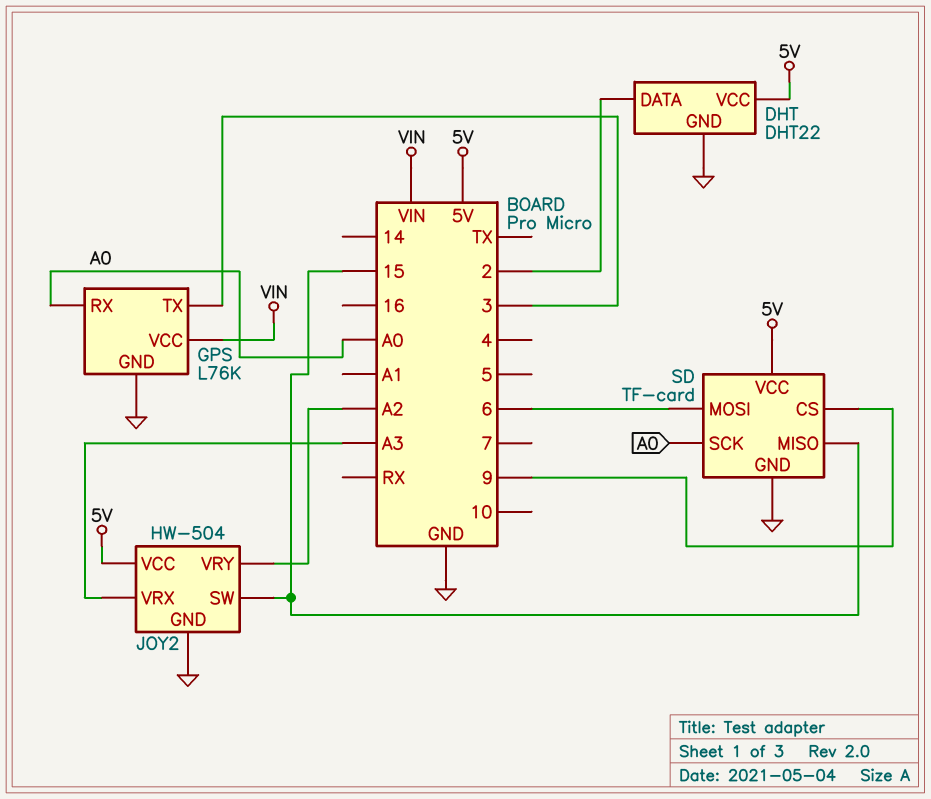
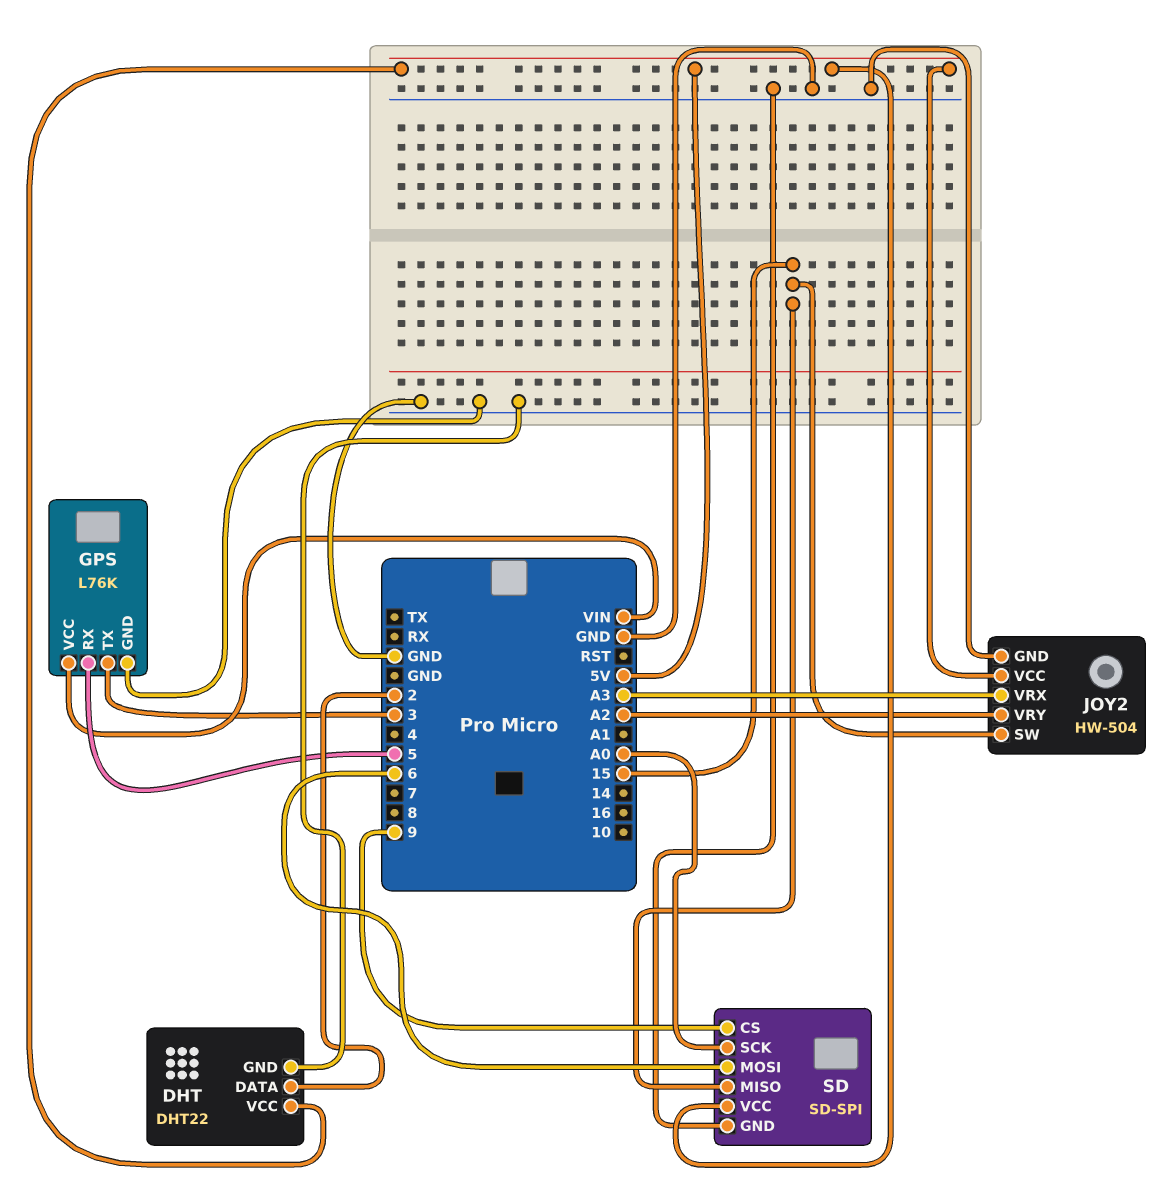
GPS pin RX: A0 -> 5
SD: TF-card -> SD-SPI

